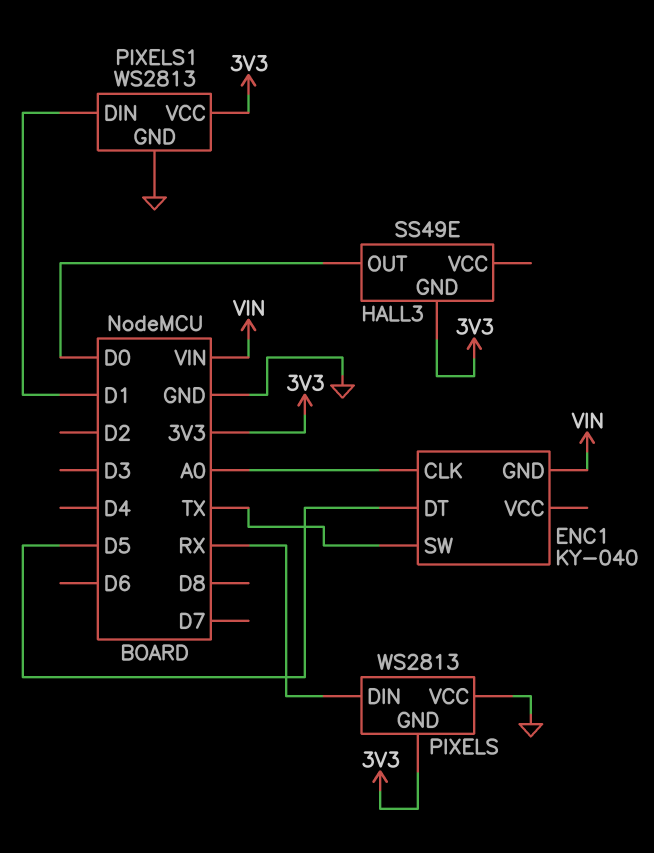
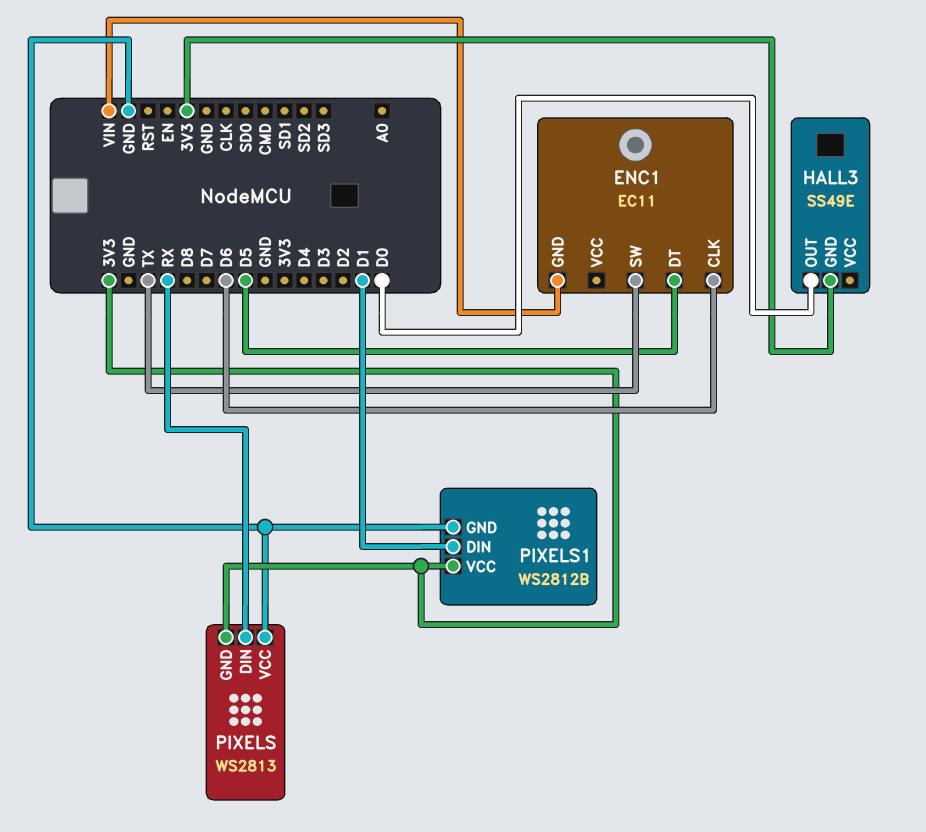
ENC1: KY-040 -> EC11
ENC1 pin CLK: A0 -> D6
PIXELS1: WS2813 -> WS2812B

